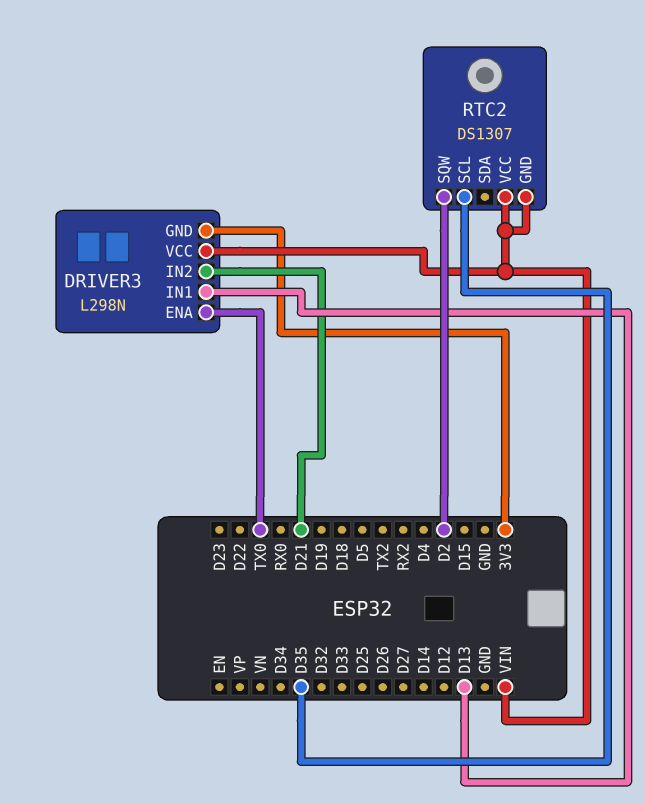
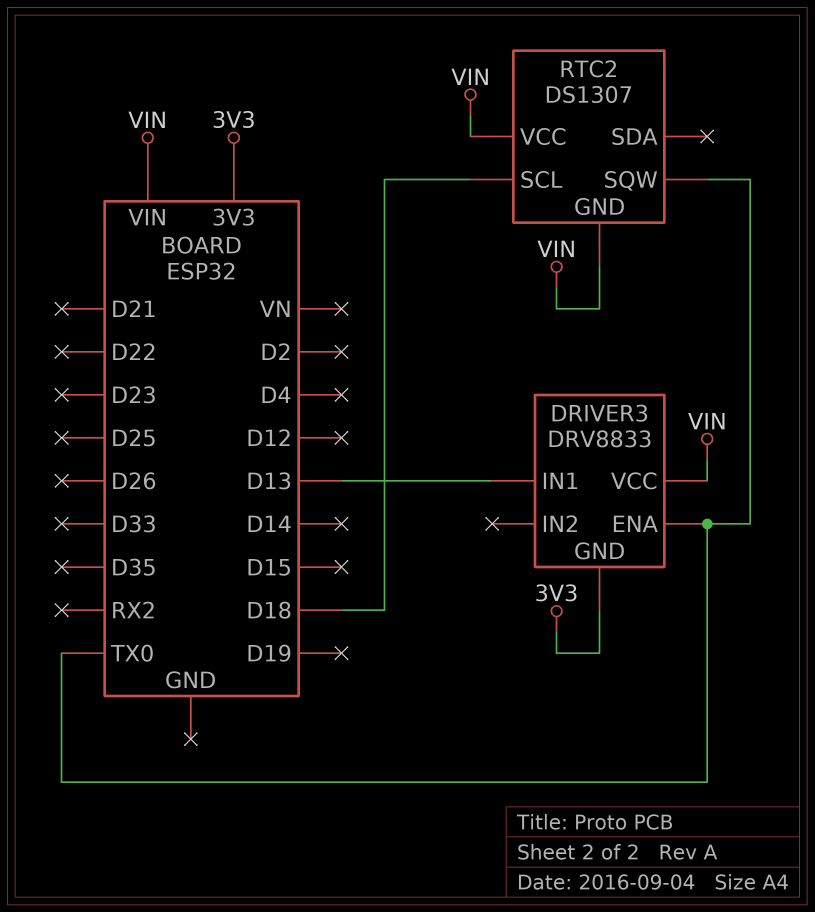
DRIVER3: L298N -> DRV8833
DRIVER3 pin IN2: D21 -> none
RTC2 pin SCL: D35 -> D18
RTC2 pin SQW: D2 -> TX0

